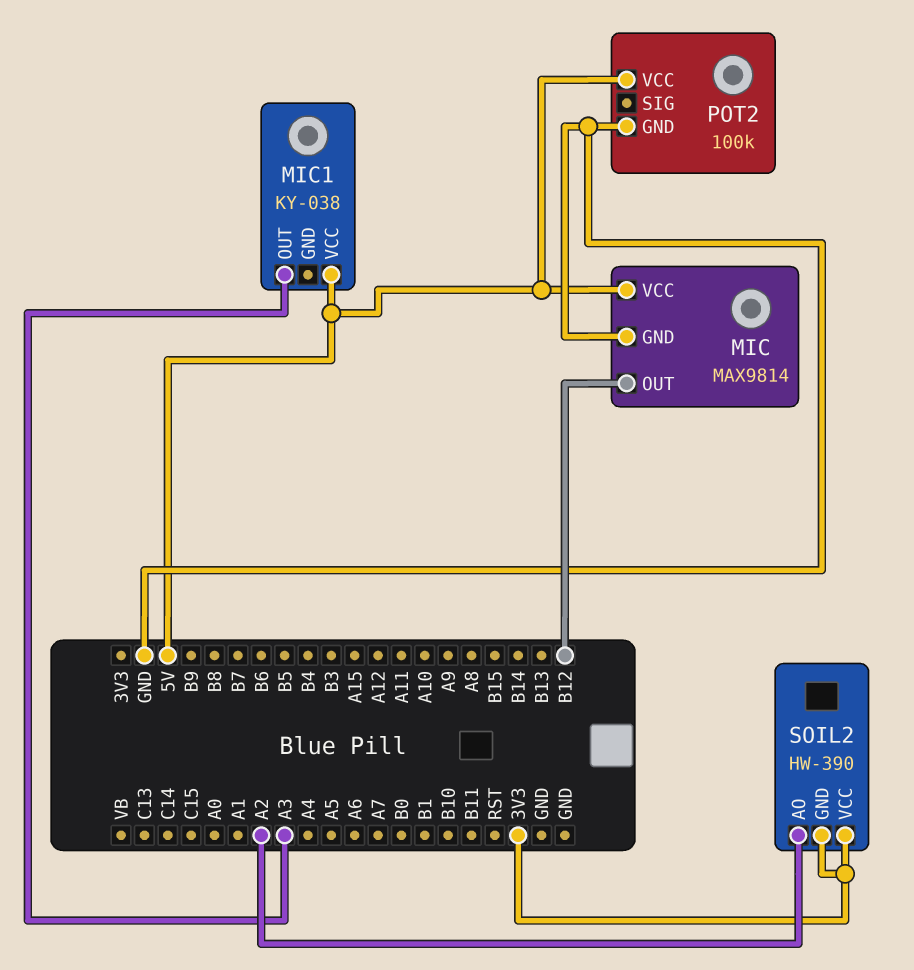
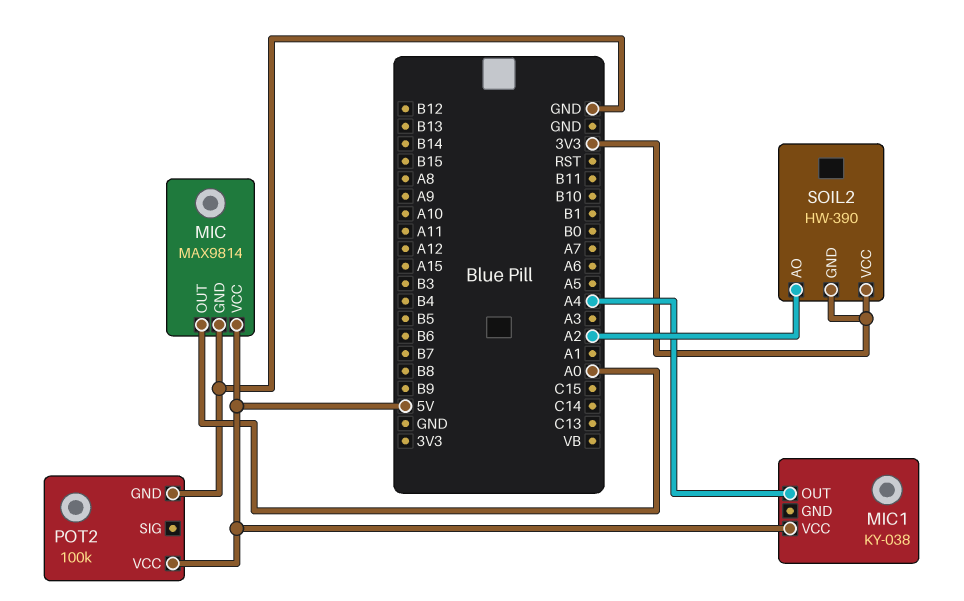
MIC pin OUT: B12 -> A0
MIC1 pin OUT: A3 -> A4

